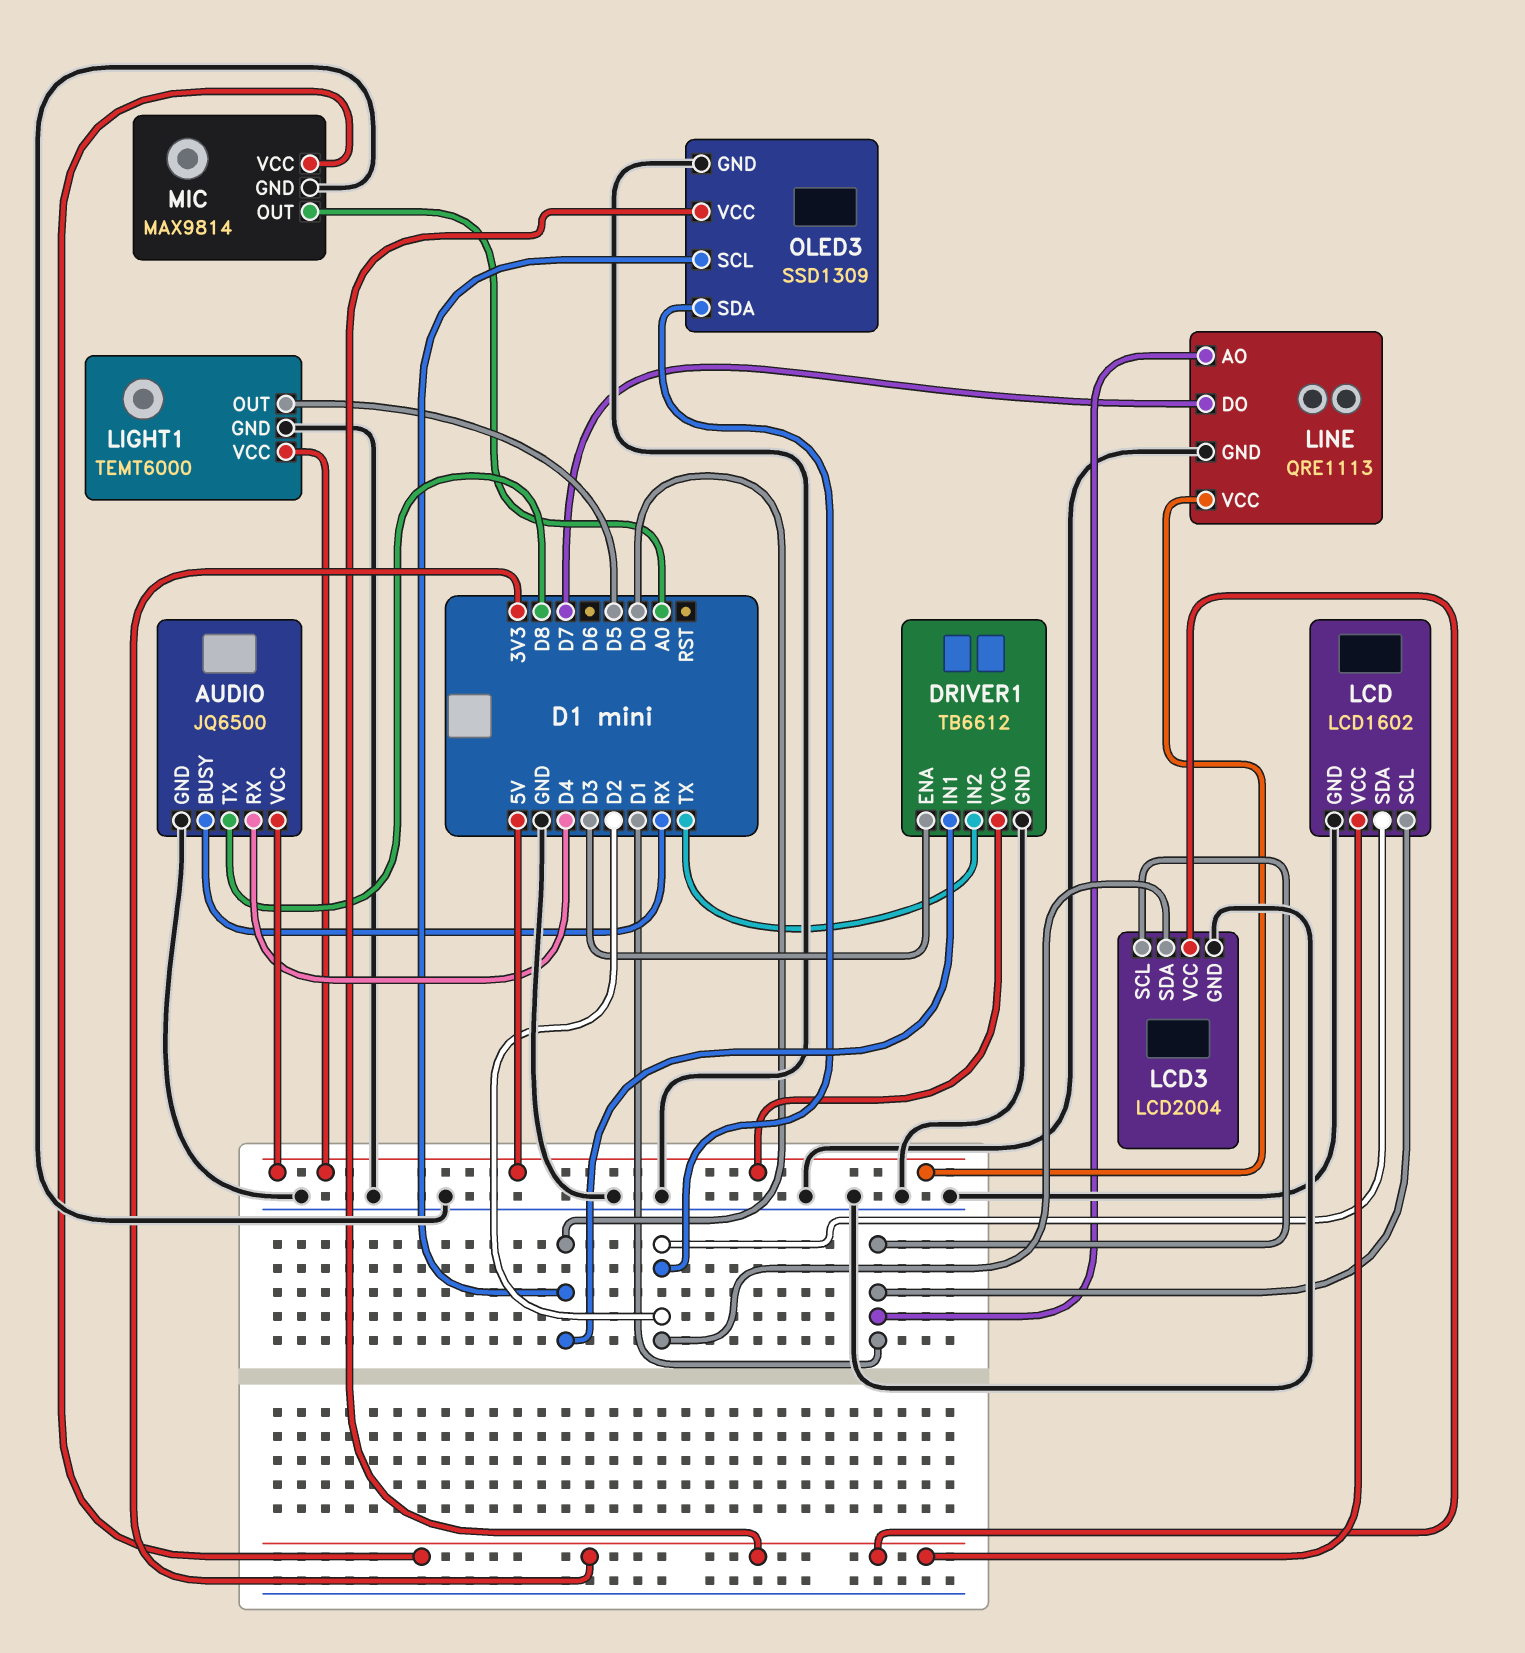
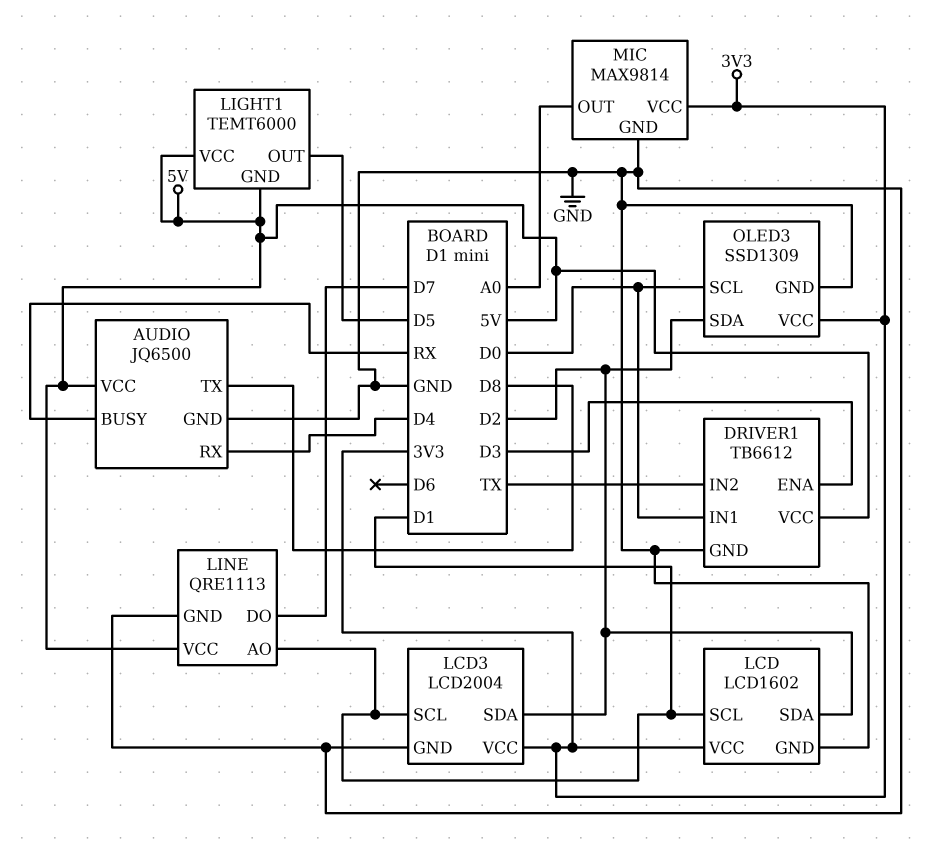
LIGHT1 pin GND: GND -> 5V

